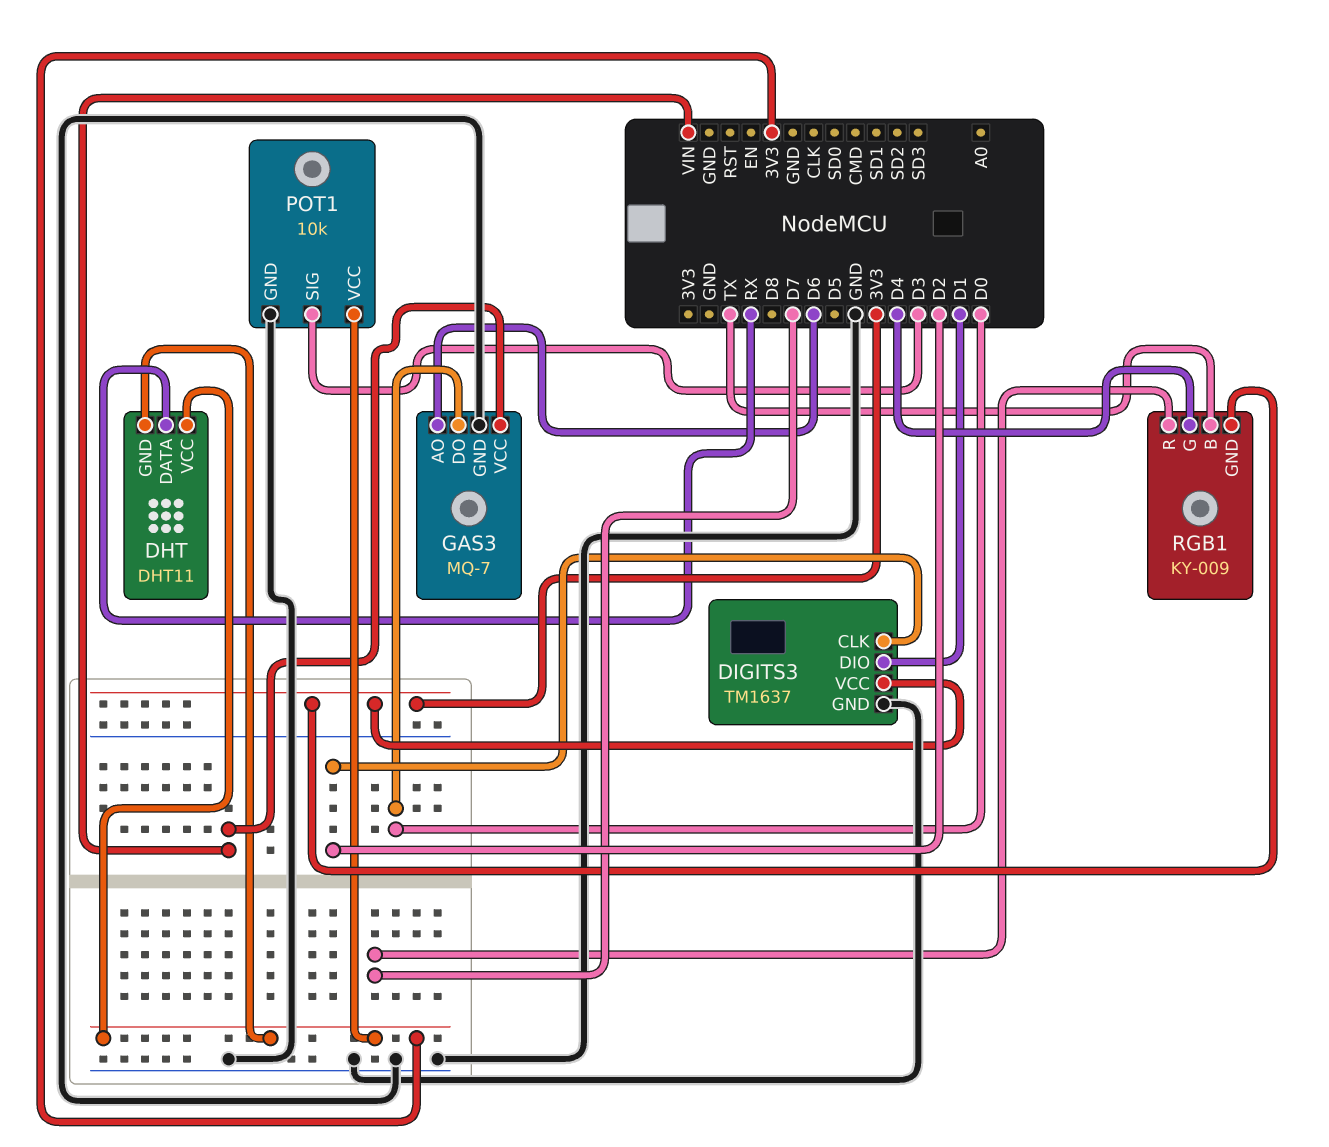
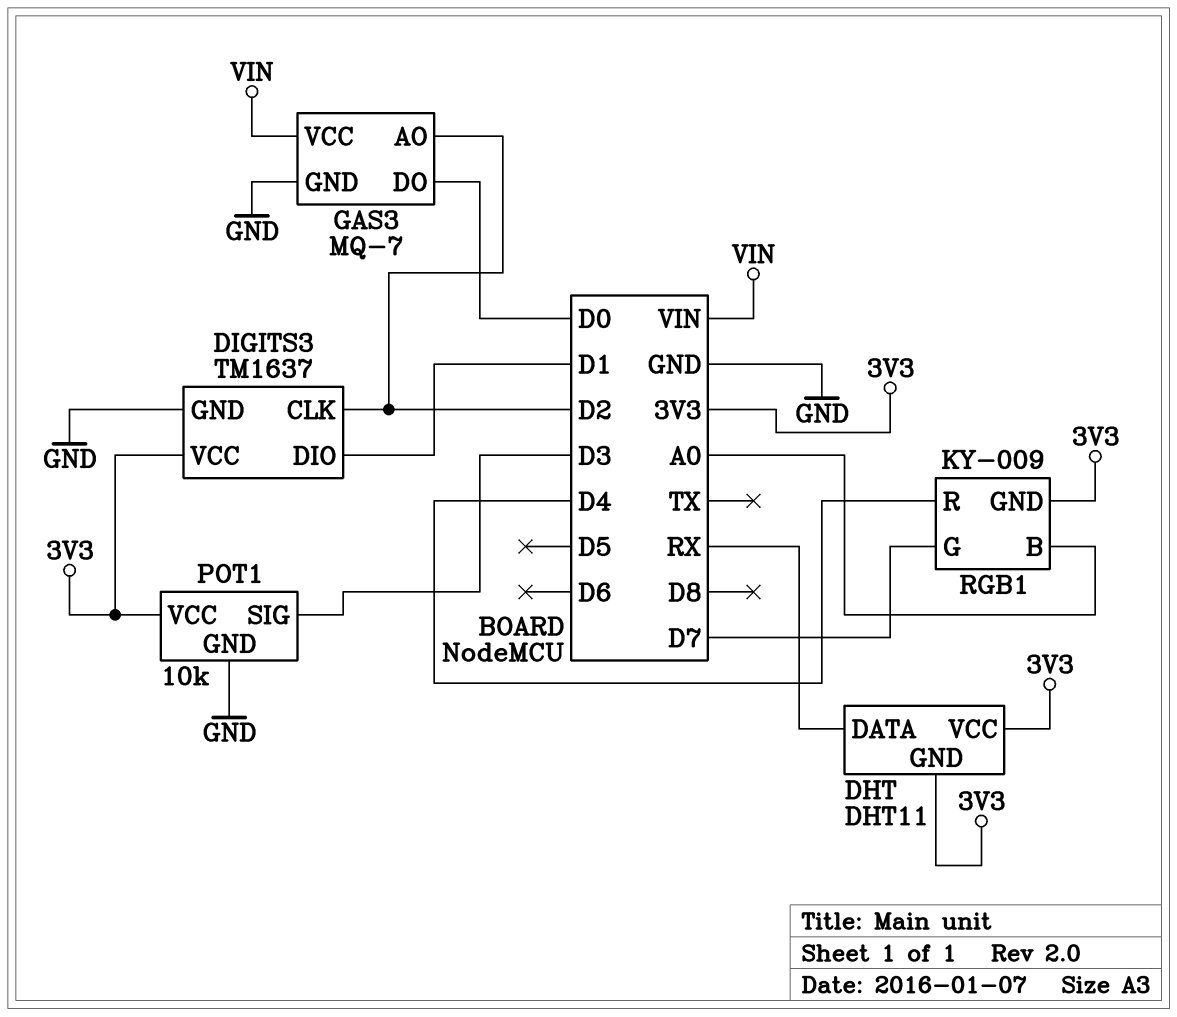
GAS3 pin AO: D6 -> D2
RGB1 pin B: TX -> A0
RGB1 pin G: D4 -> D7
RGB1 pin R: D7 -> D4

